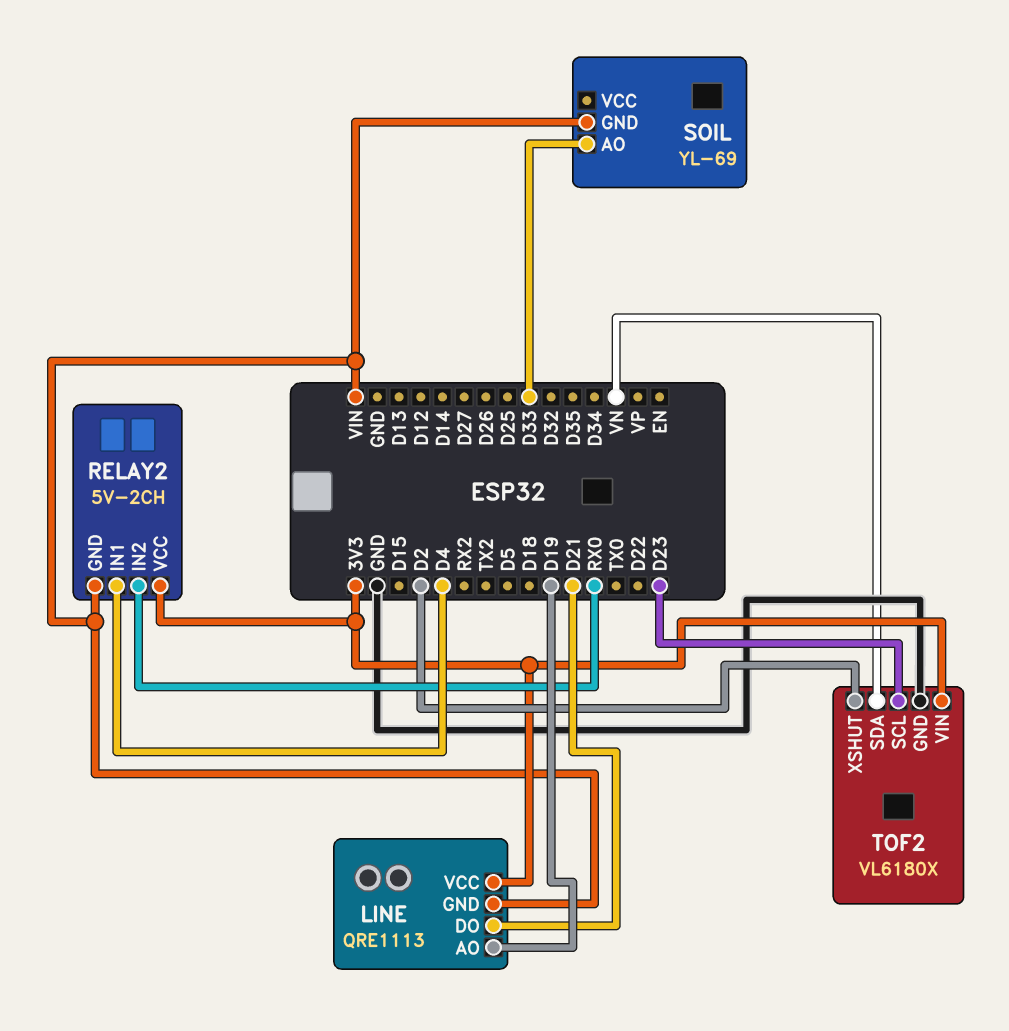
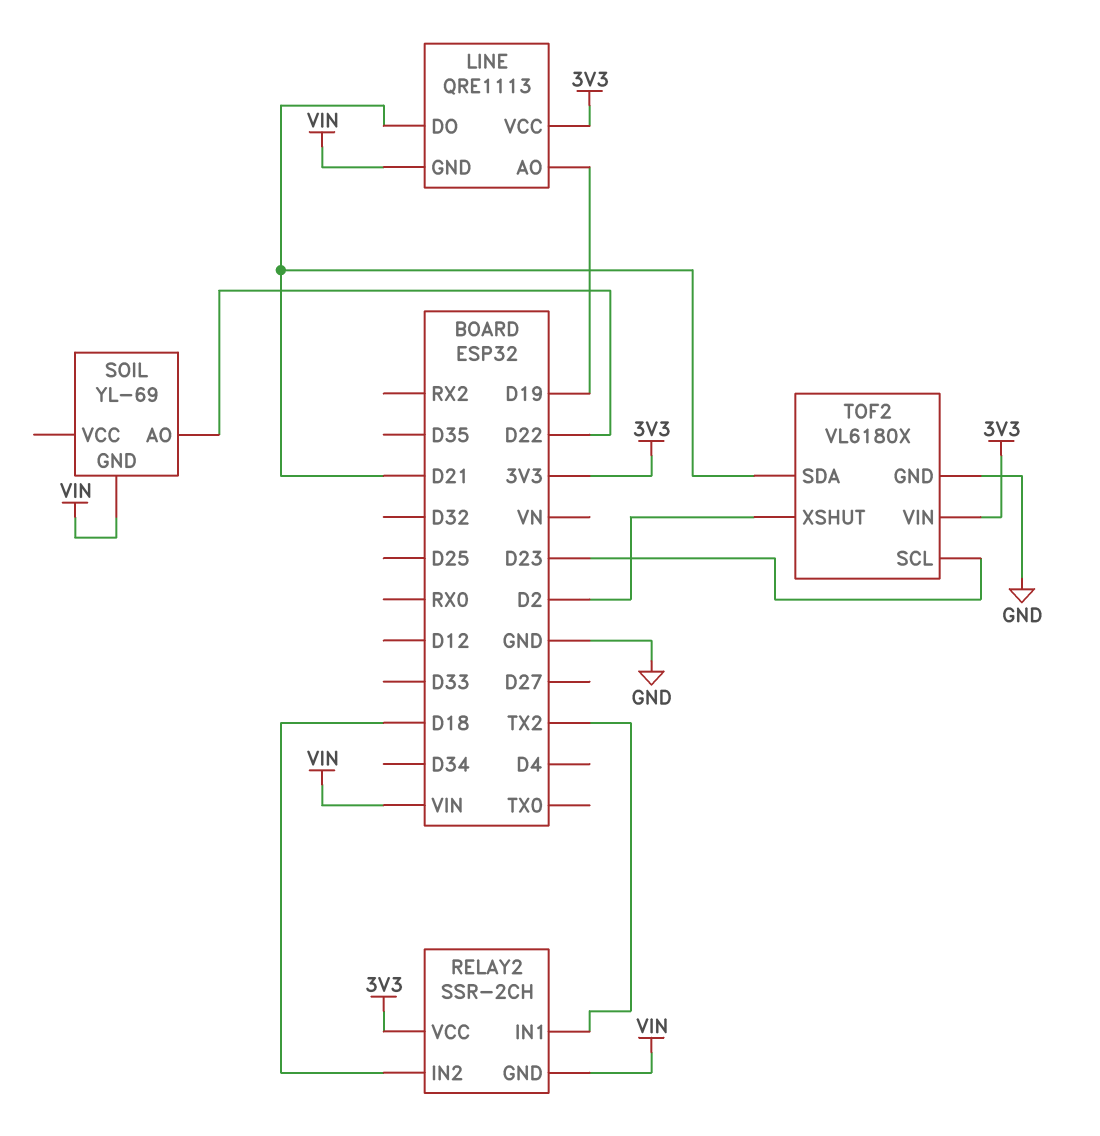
RELAY2: 5V-2CH -> SSR-2CH
RELAY2 pin IN1: D4 -> TX2
RELAY2 pin IN2: RX0 -> D18
SOIL pin AO: D33 -> D22
TOF2 pin SDA: VN -> D21

